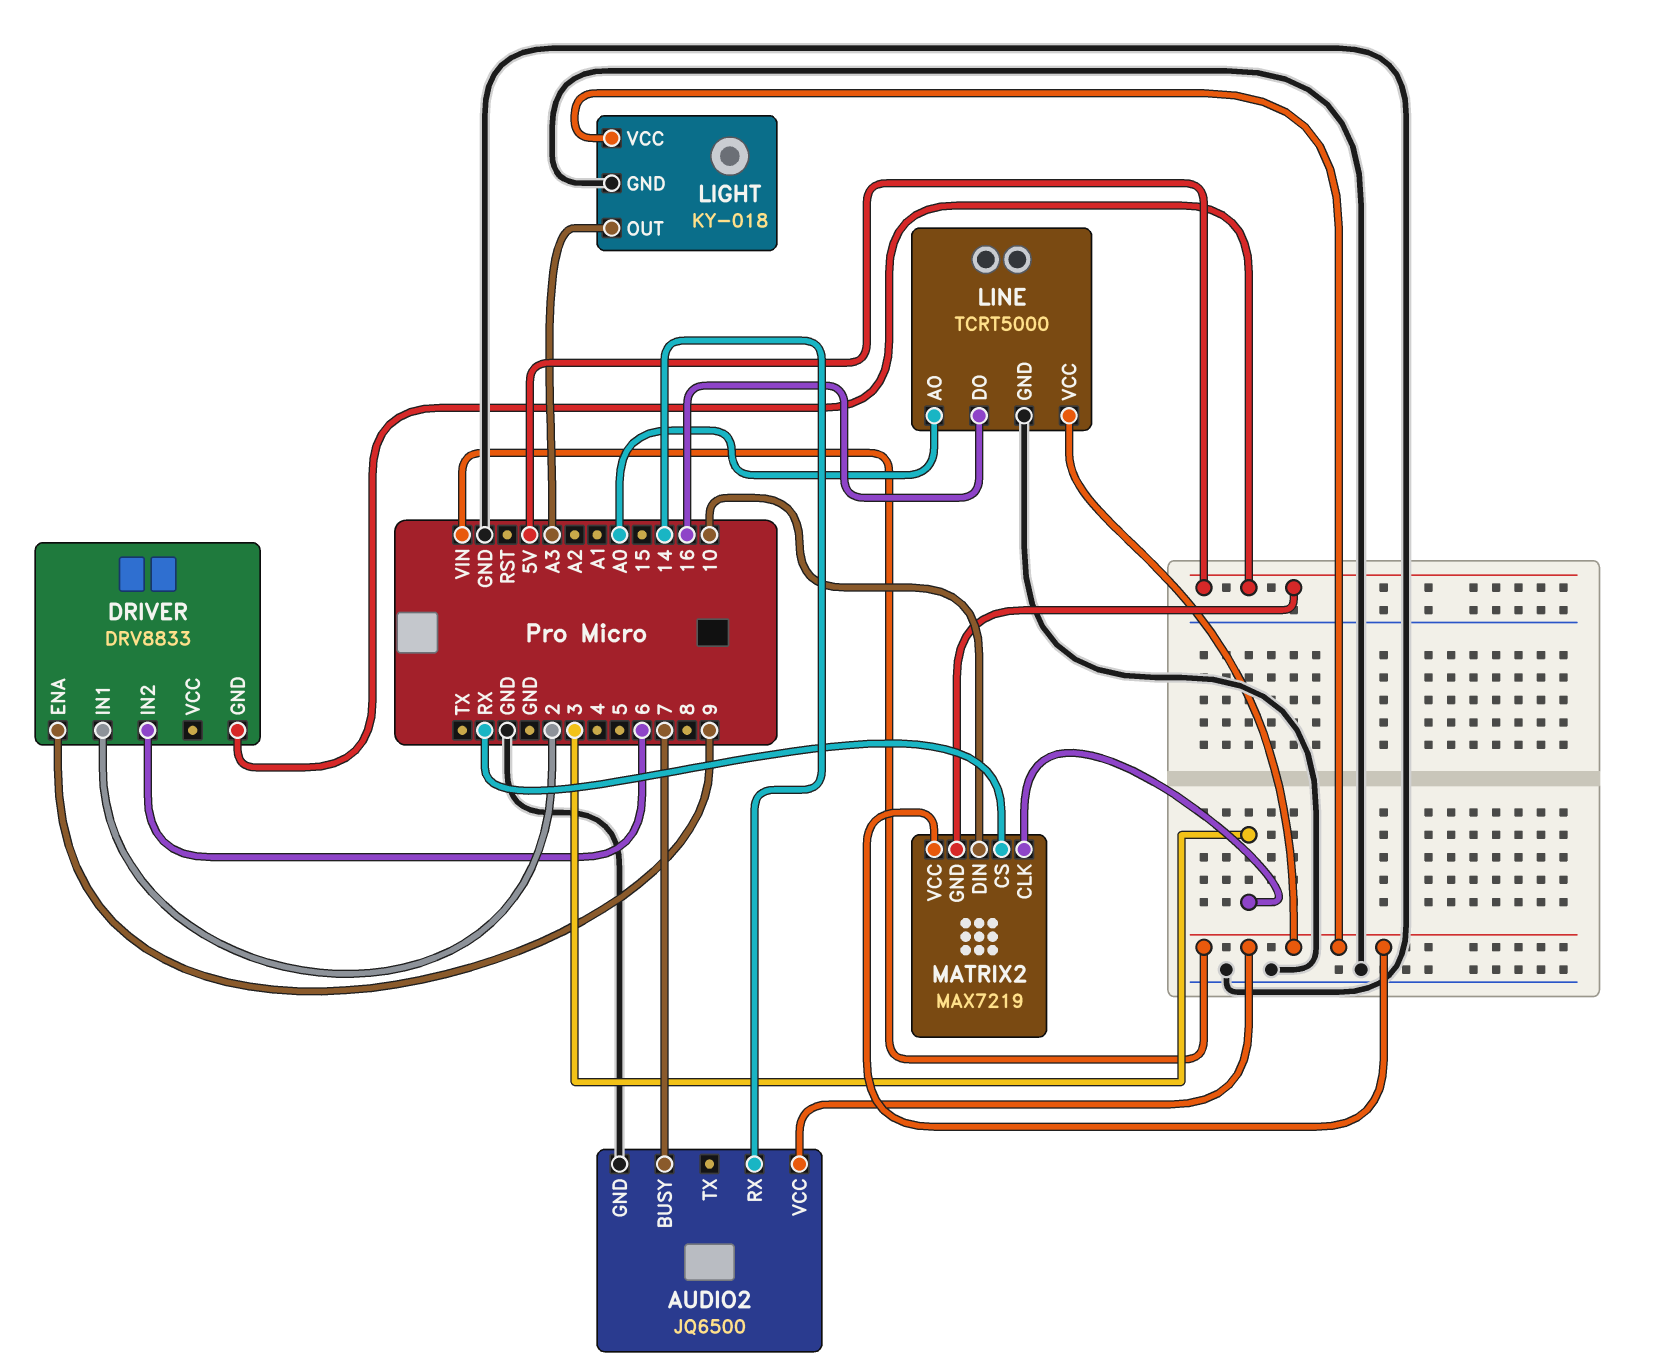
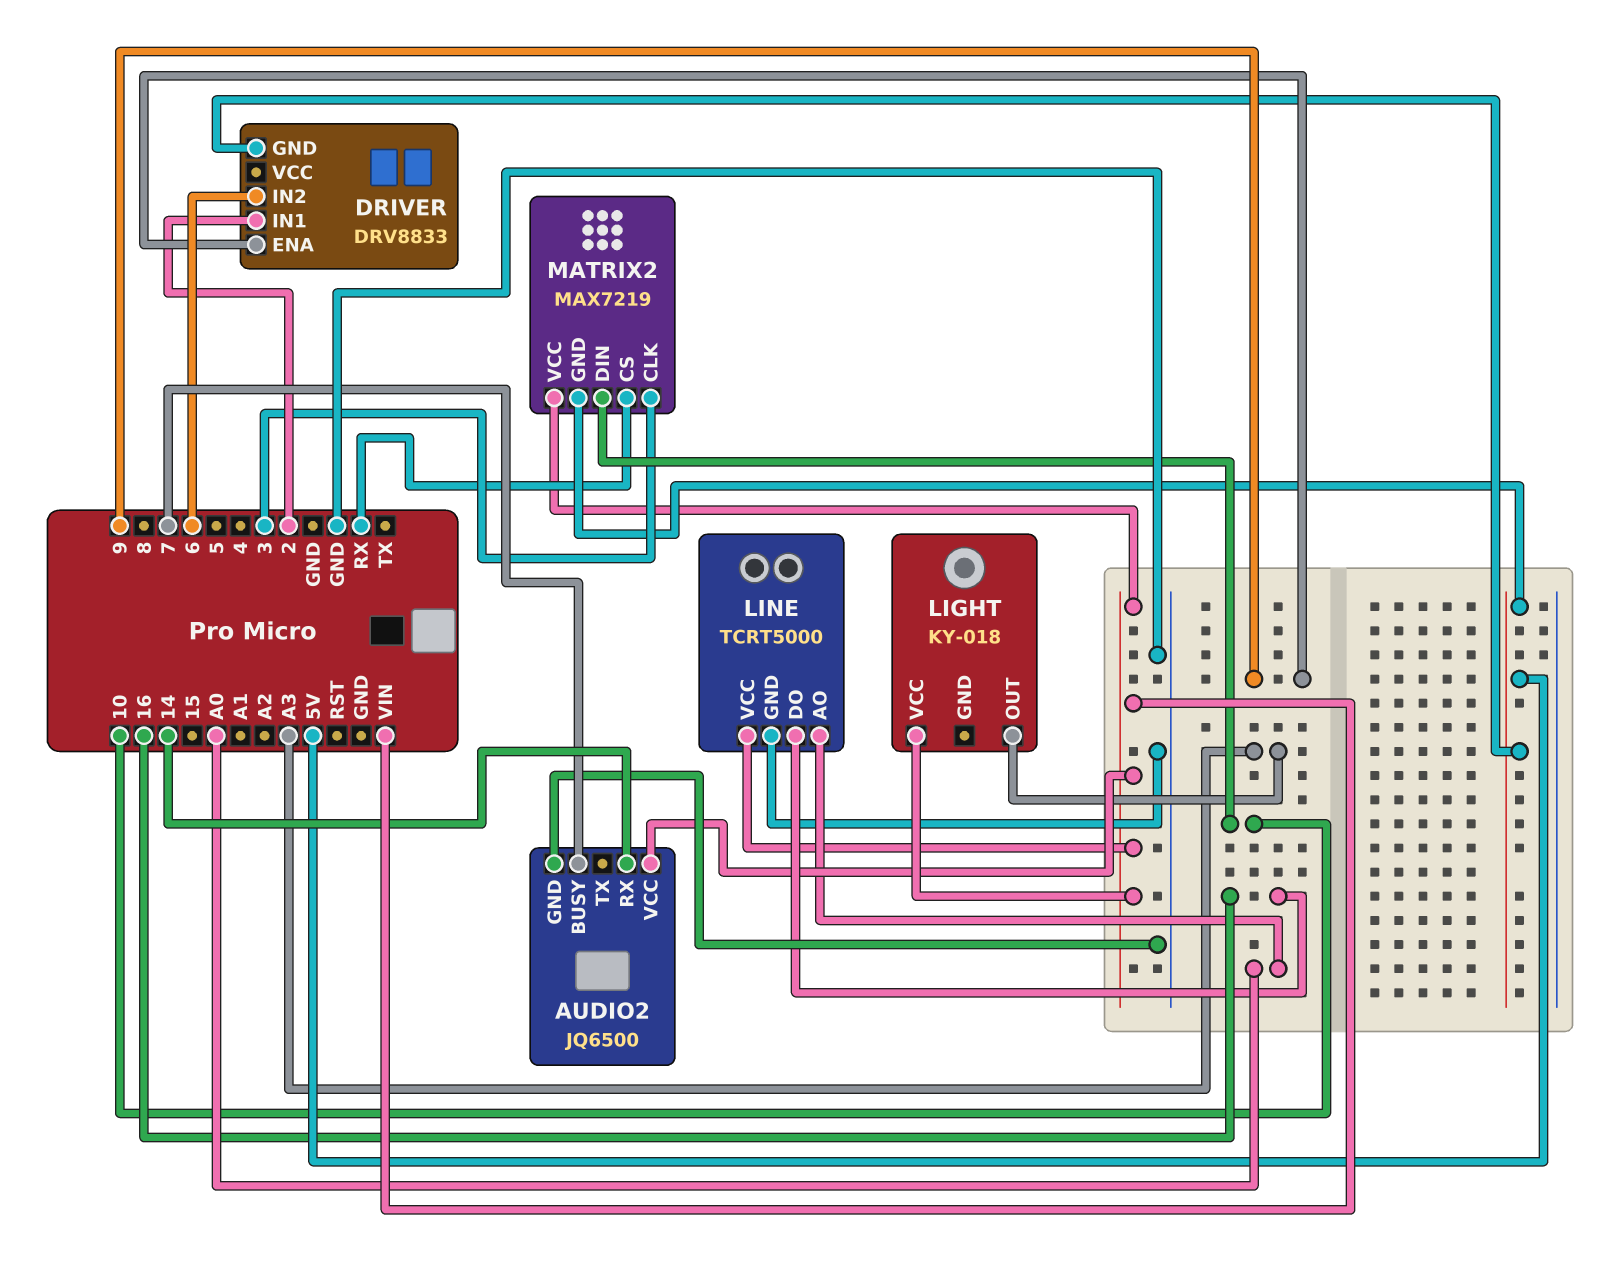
LIGHT pin GND: GND -> none

